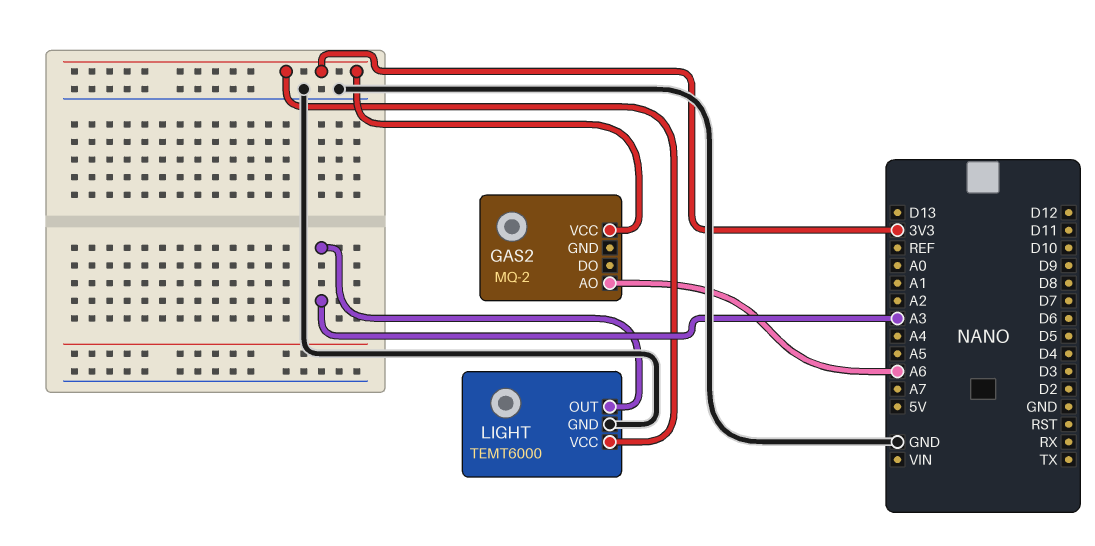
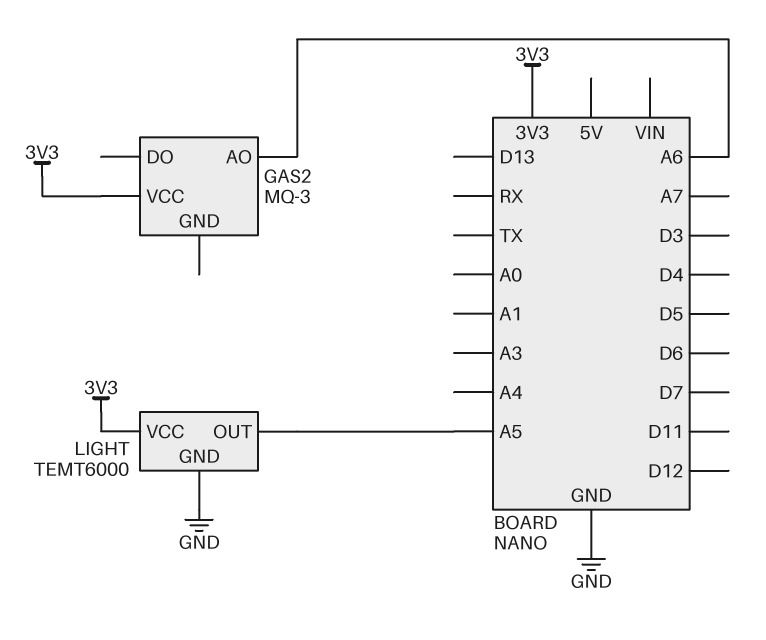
GAS2: MQ-2 -> MQ-3
LIGHT pin OUT: A3 -> A5

